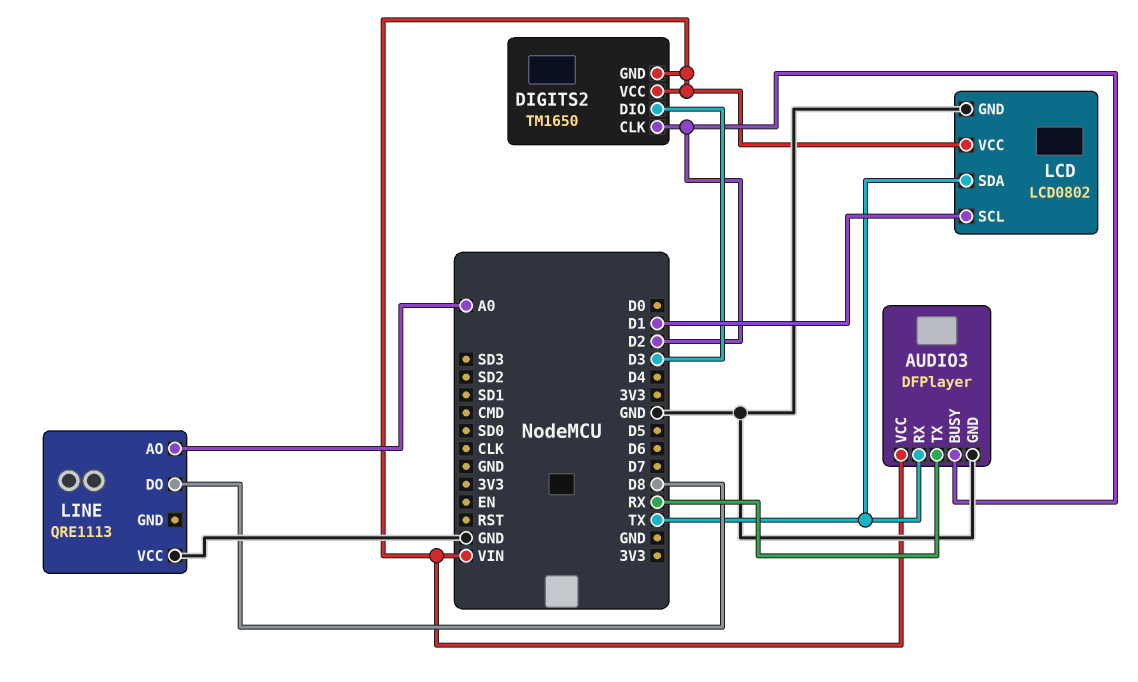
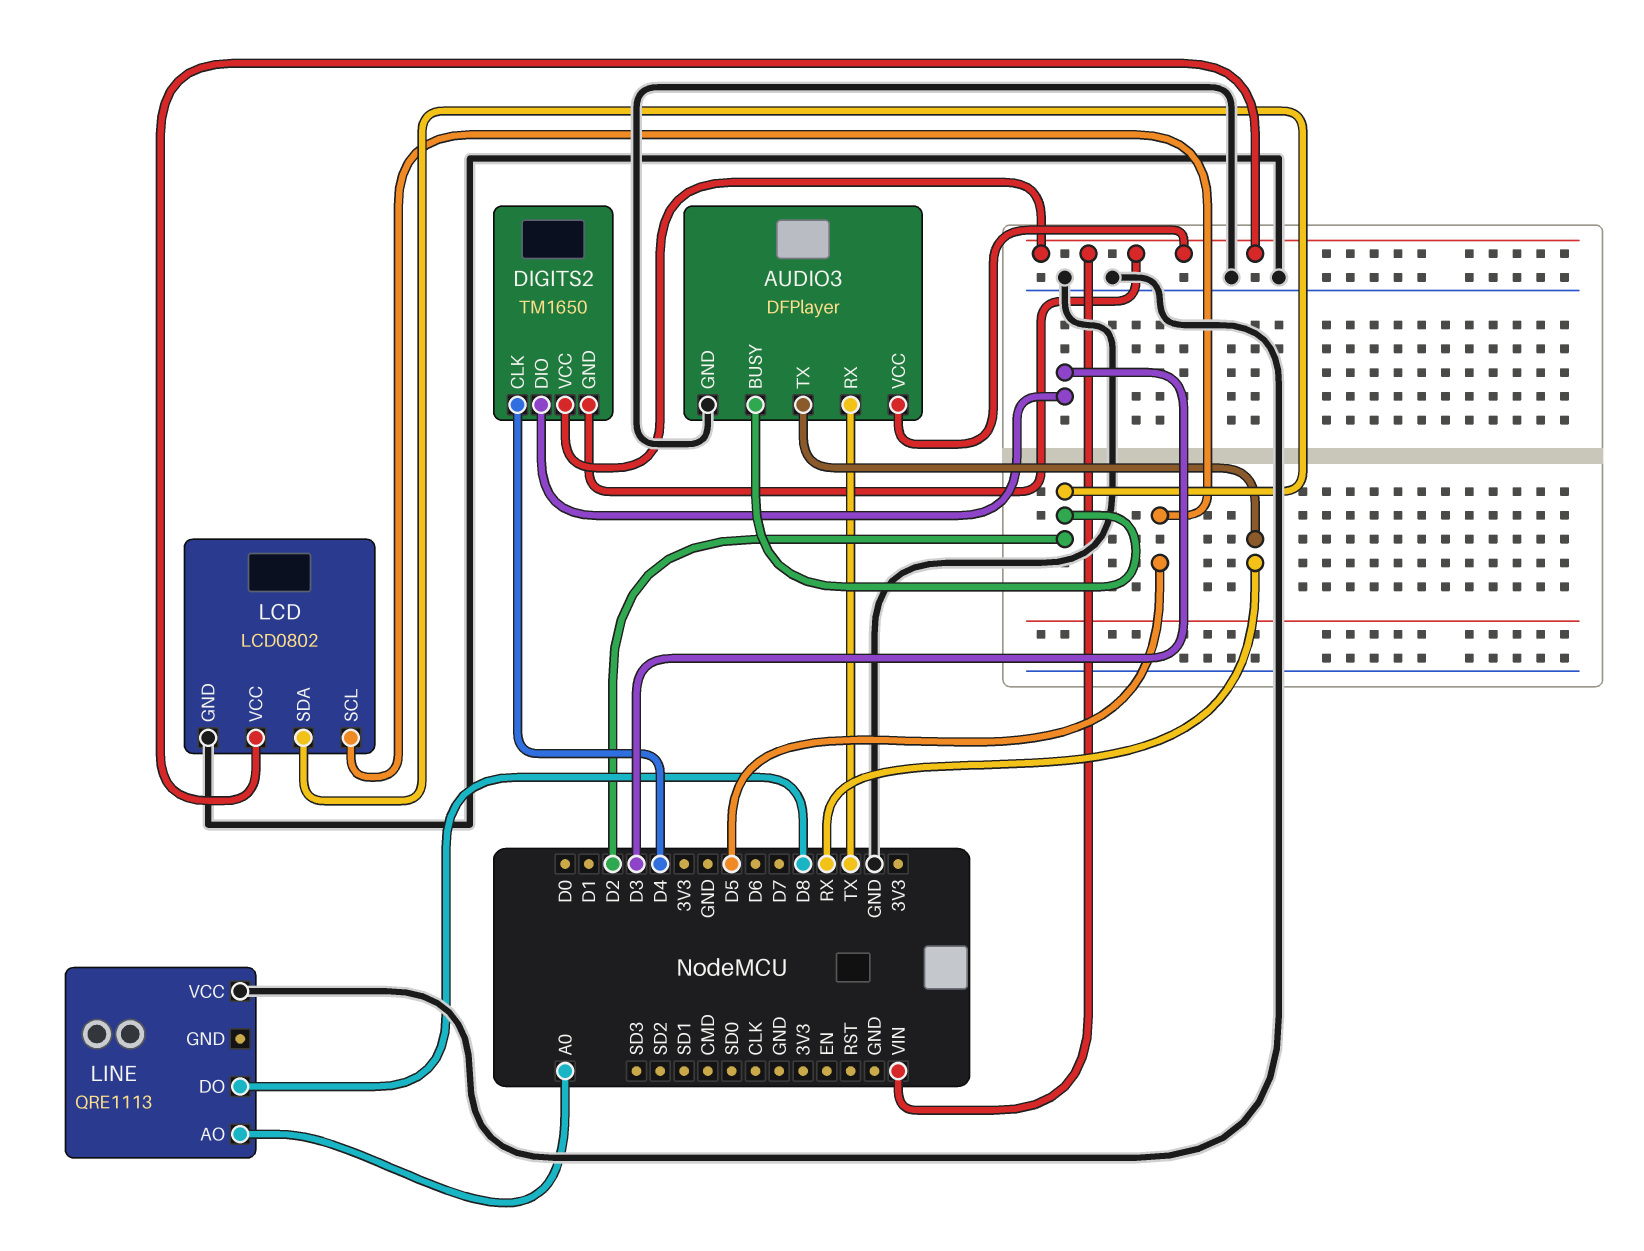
DIGITS2 pin CLK: D2 -> D4
LCD pin SCL: D1 -> D5
LCD pin SDA: TX -> D2

